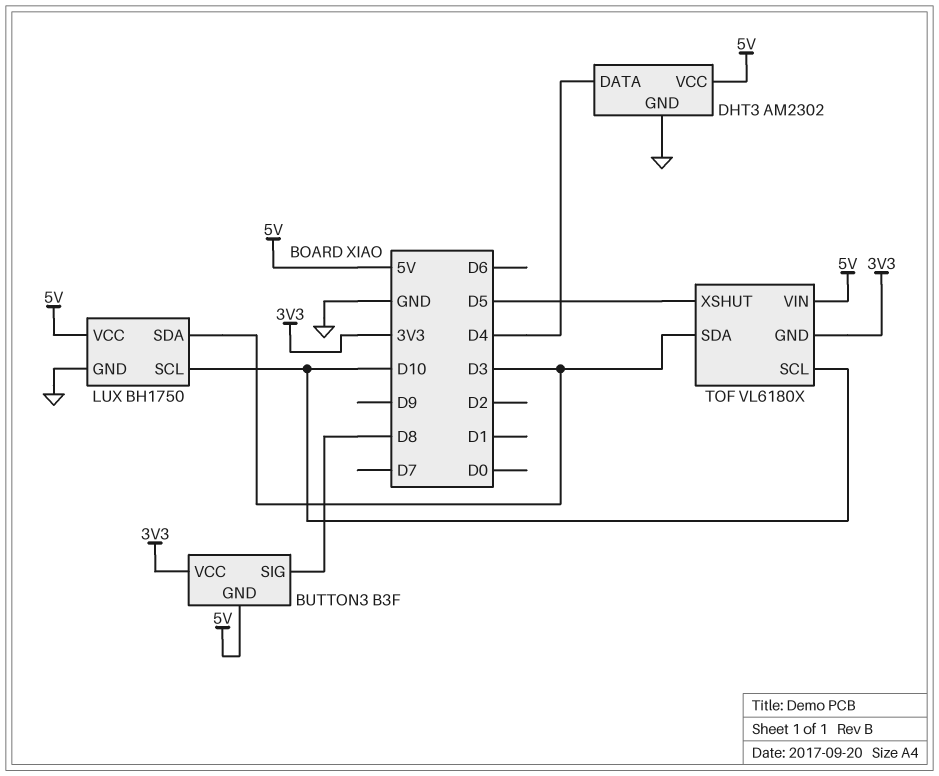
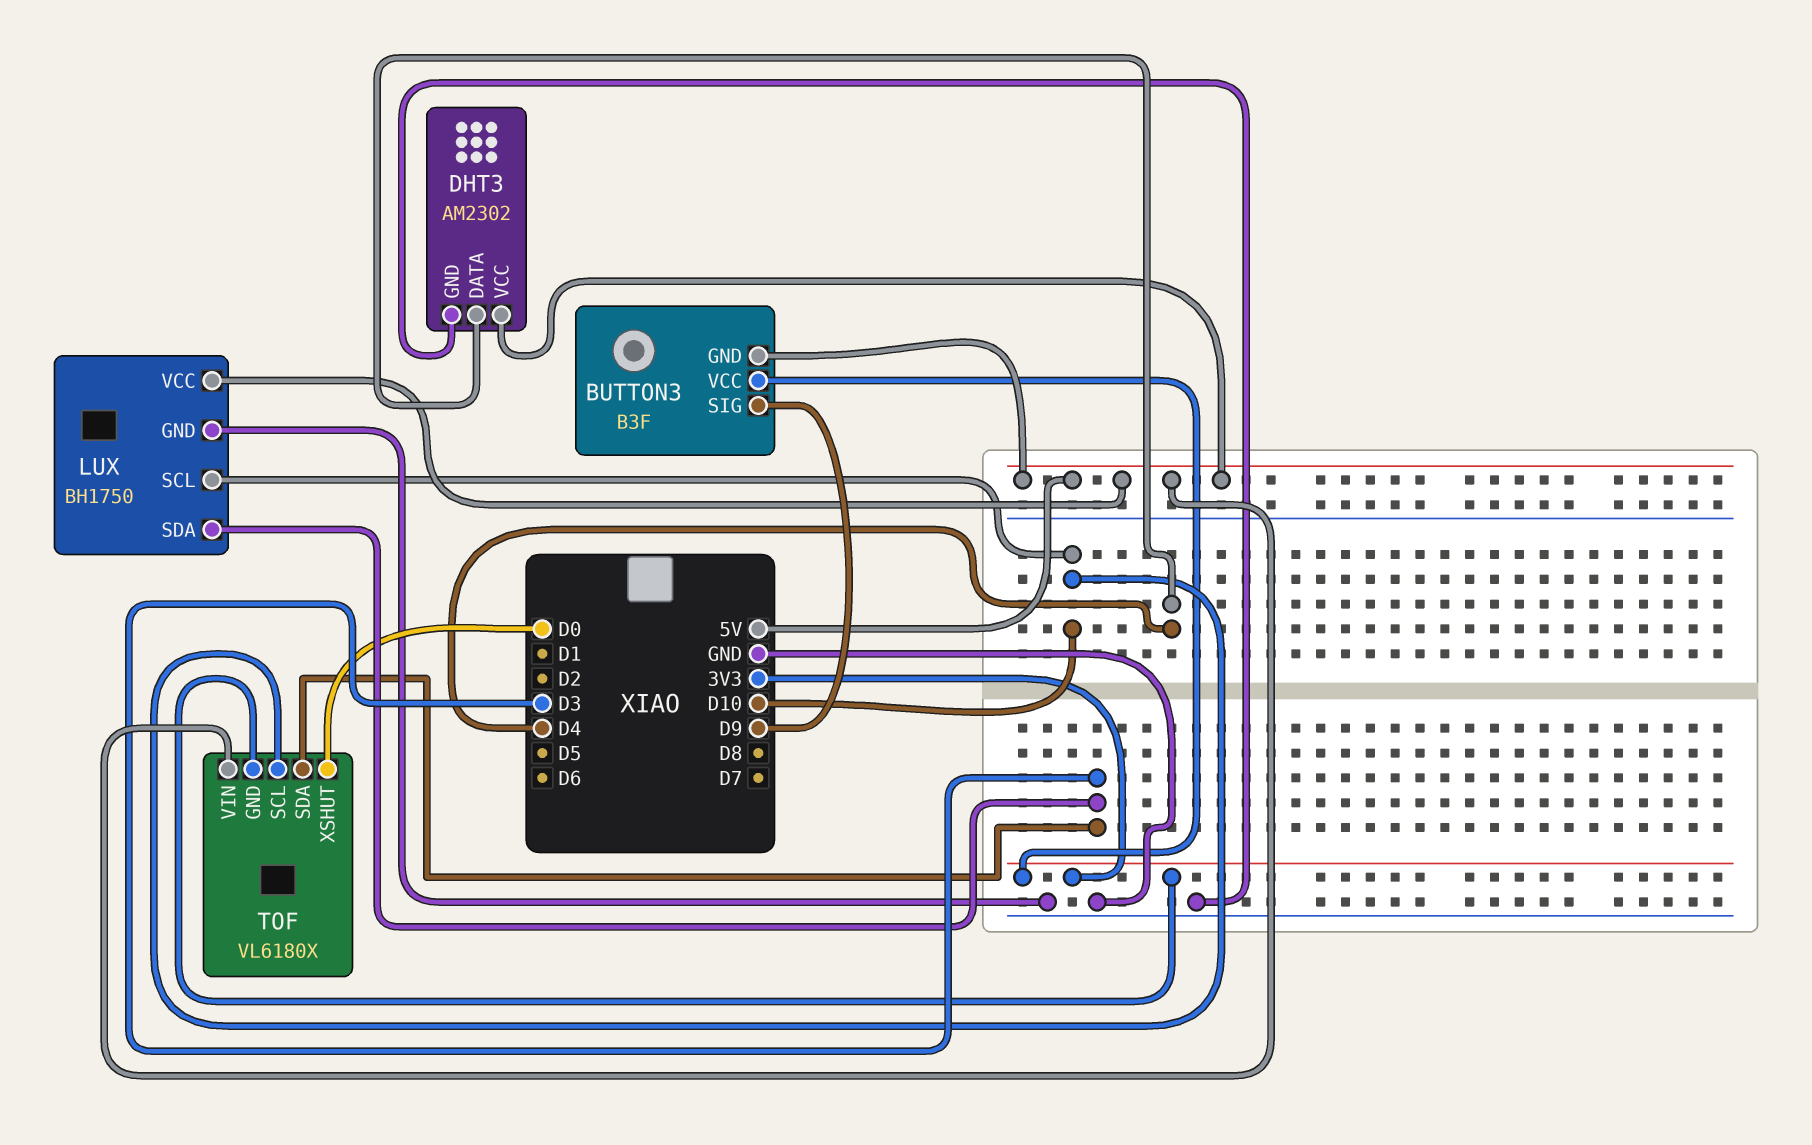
BUTTON3 pin SIG: D8 -> D9
TOF pin XSHUT: D5 -> D0

